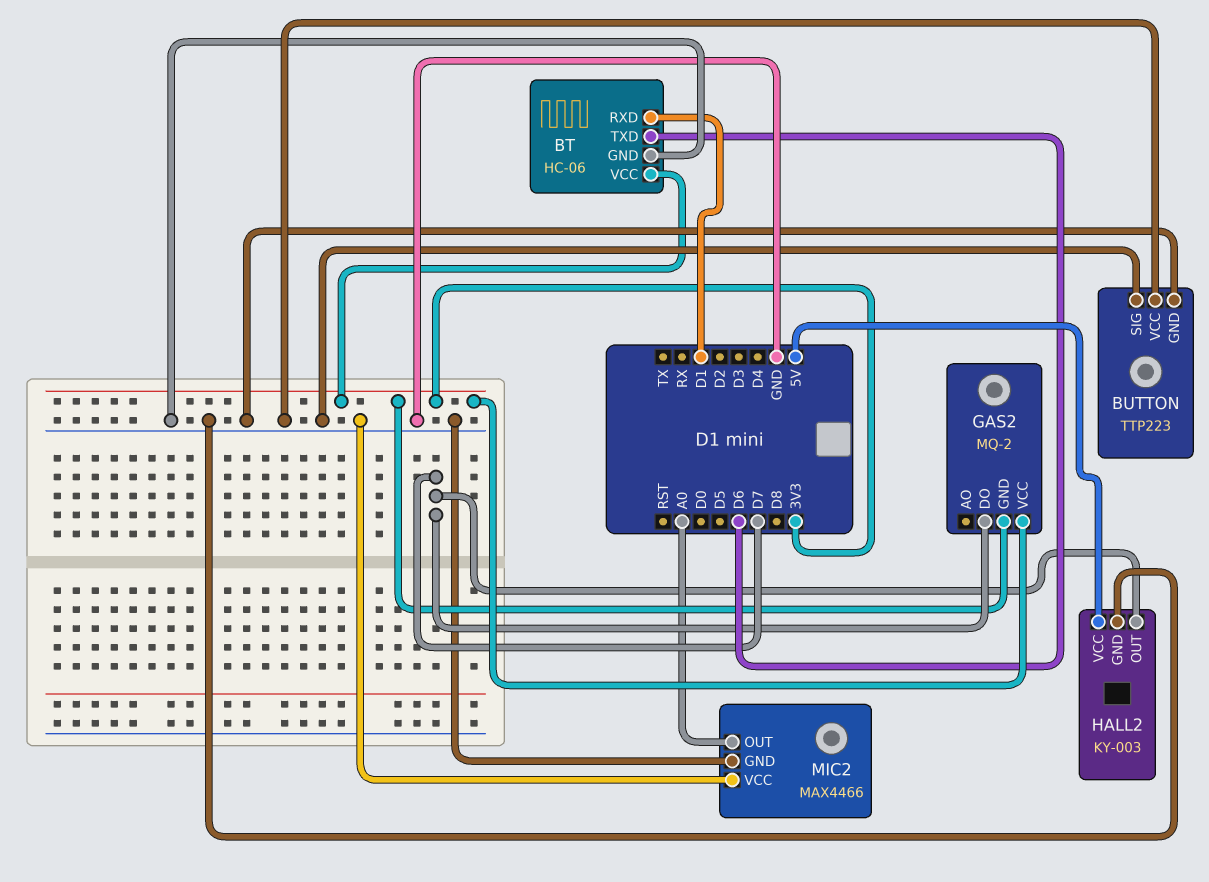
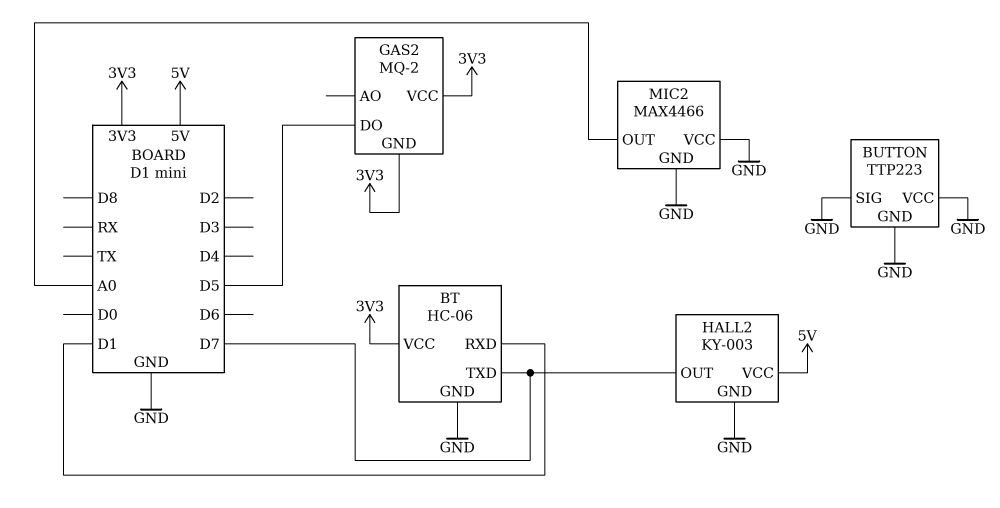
BT pin TXD: D6 -> D7
GAS2 pin DO: D7 -> D5

